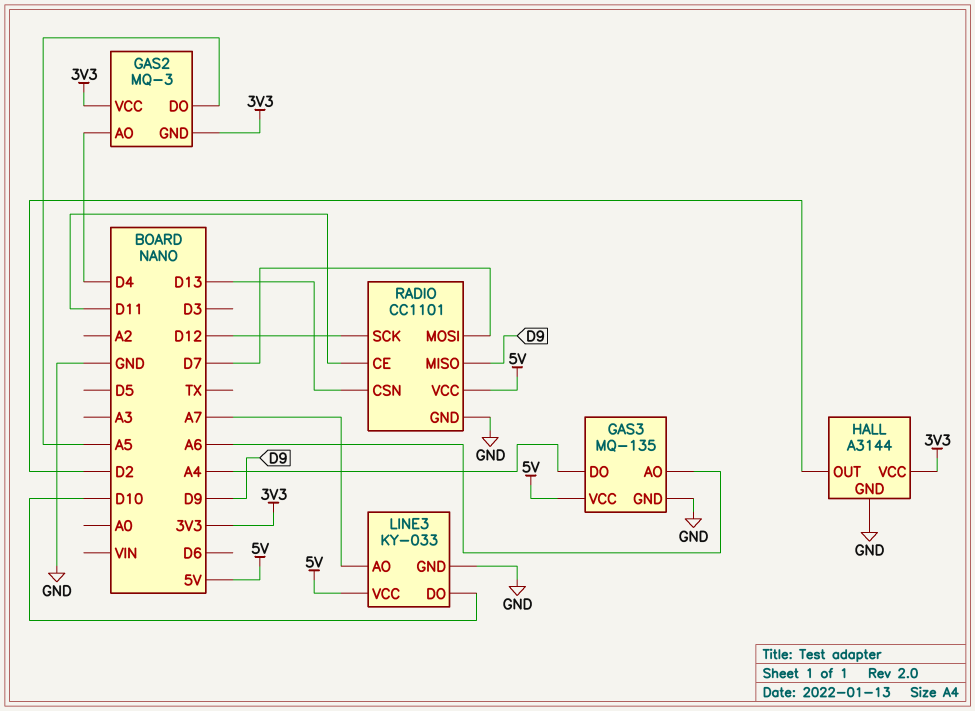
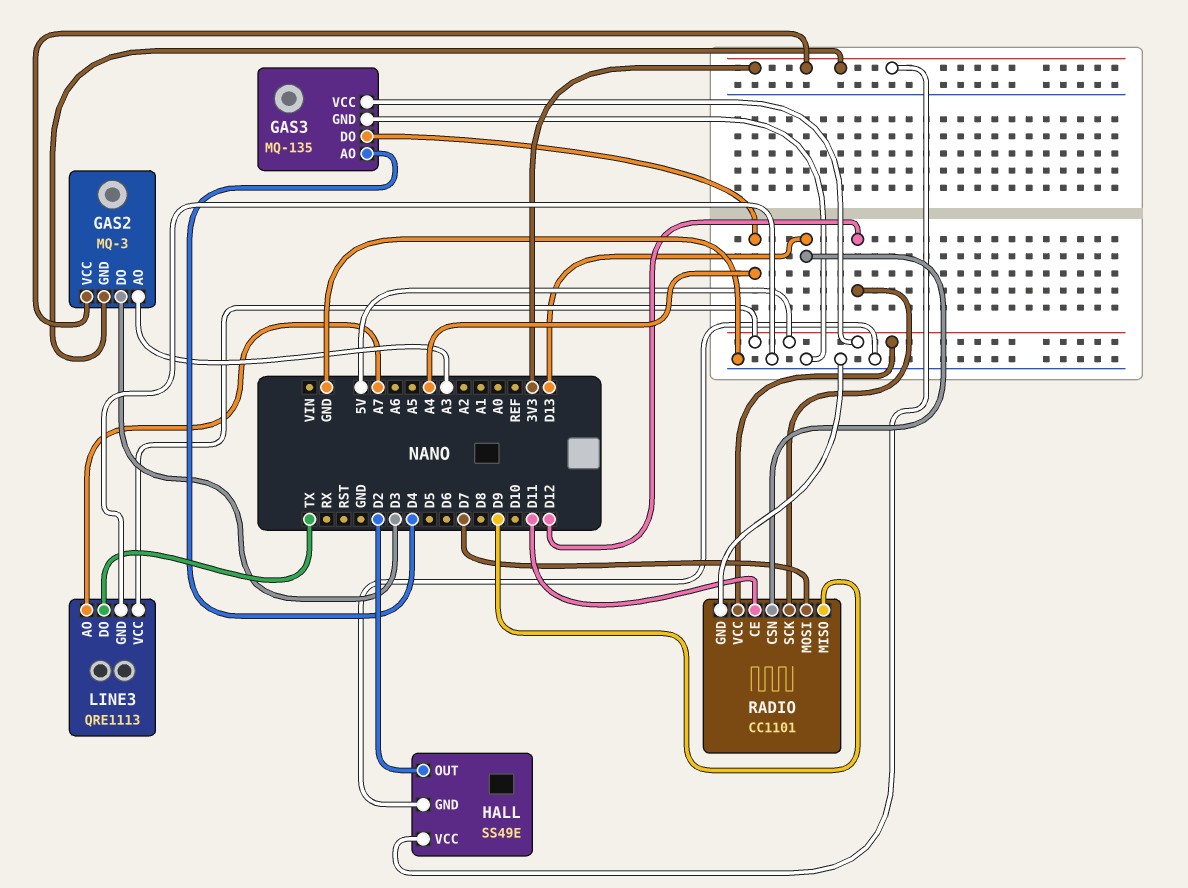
GAS2 pin AO: D4 -> A3
GAS2 pin DO: A5 -> D3
GAS3 pin AO: A6 -> D4
HALL: A3144 -> SS49E
LINE3: KY-033 -> QRE1113
LINE3 pin DO: D10 -> TX

